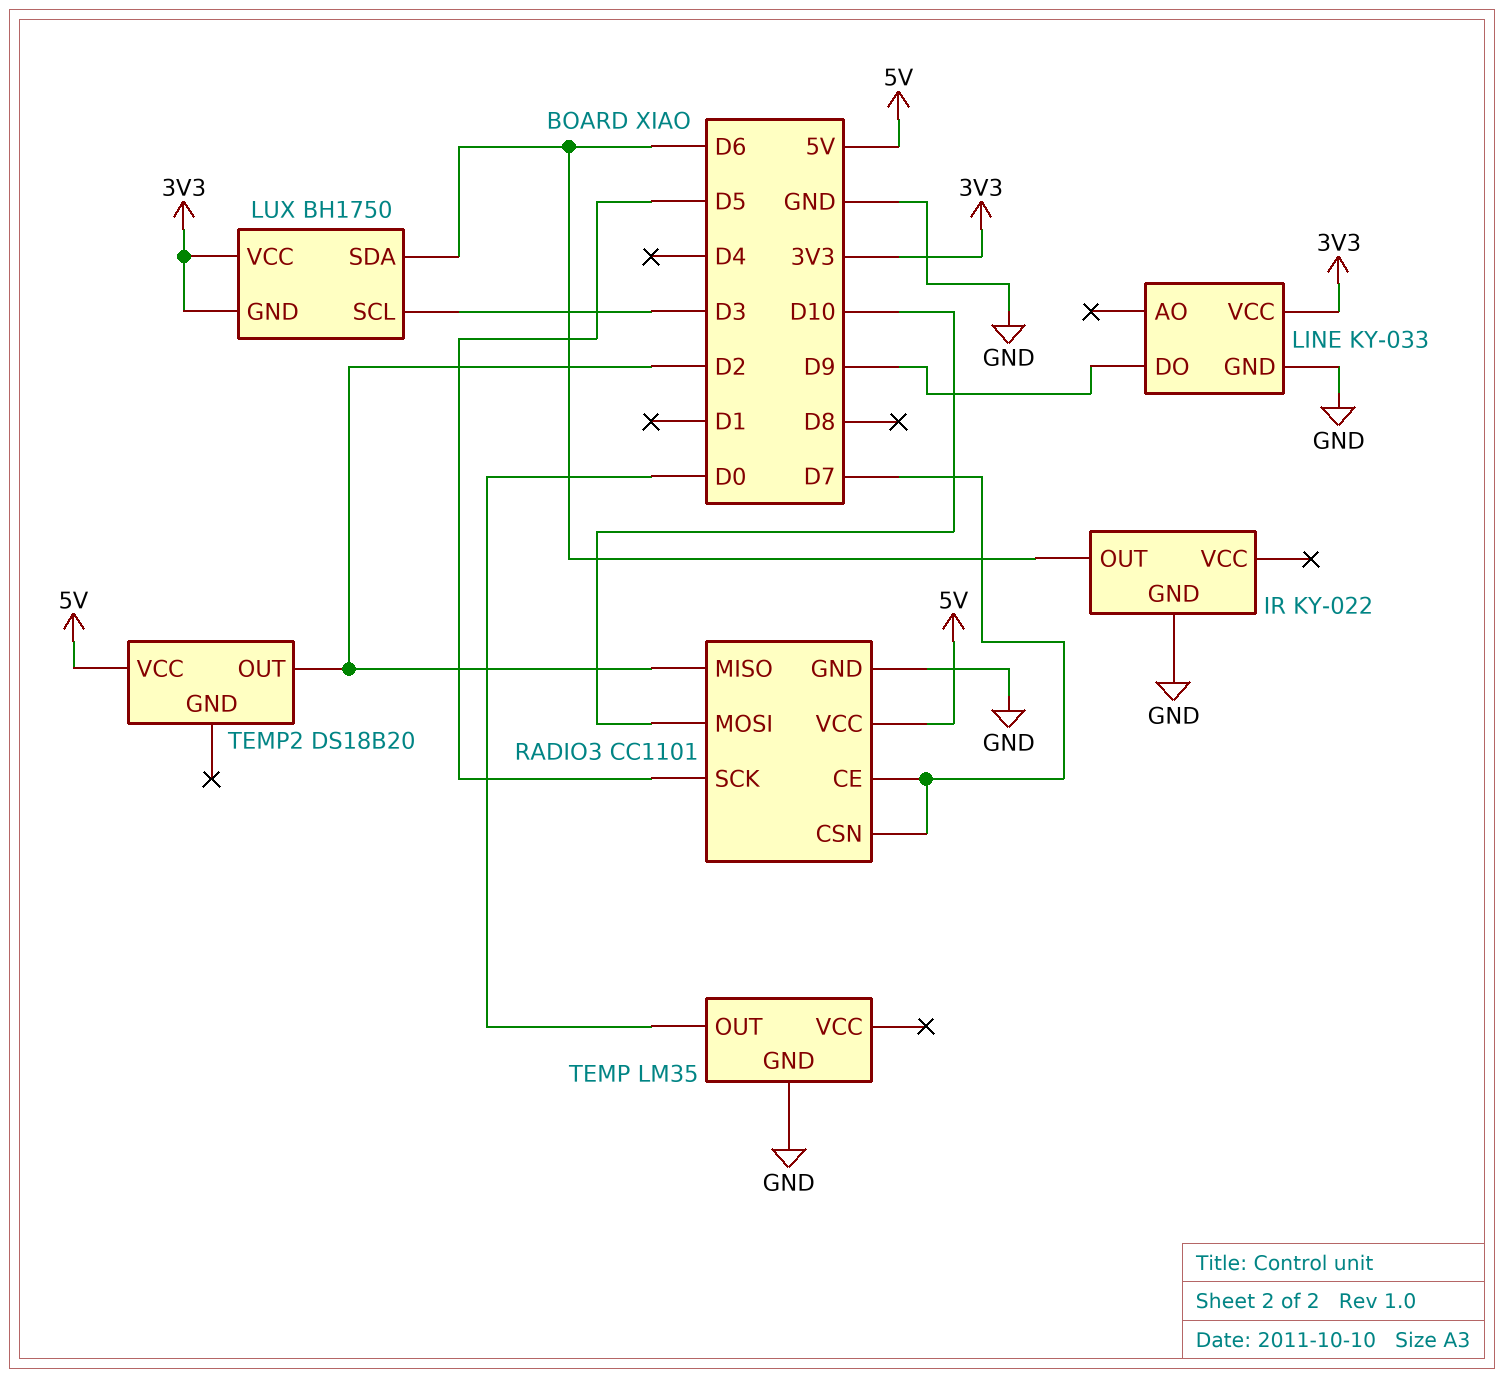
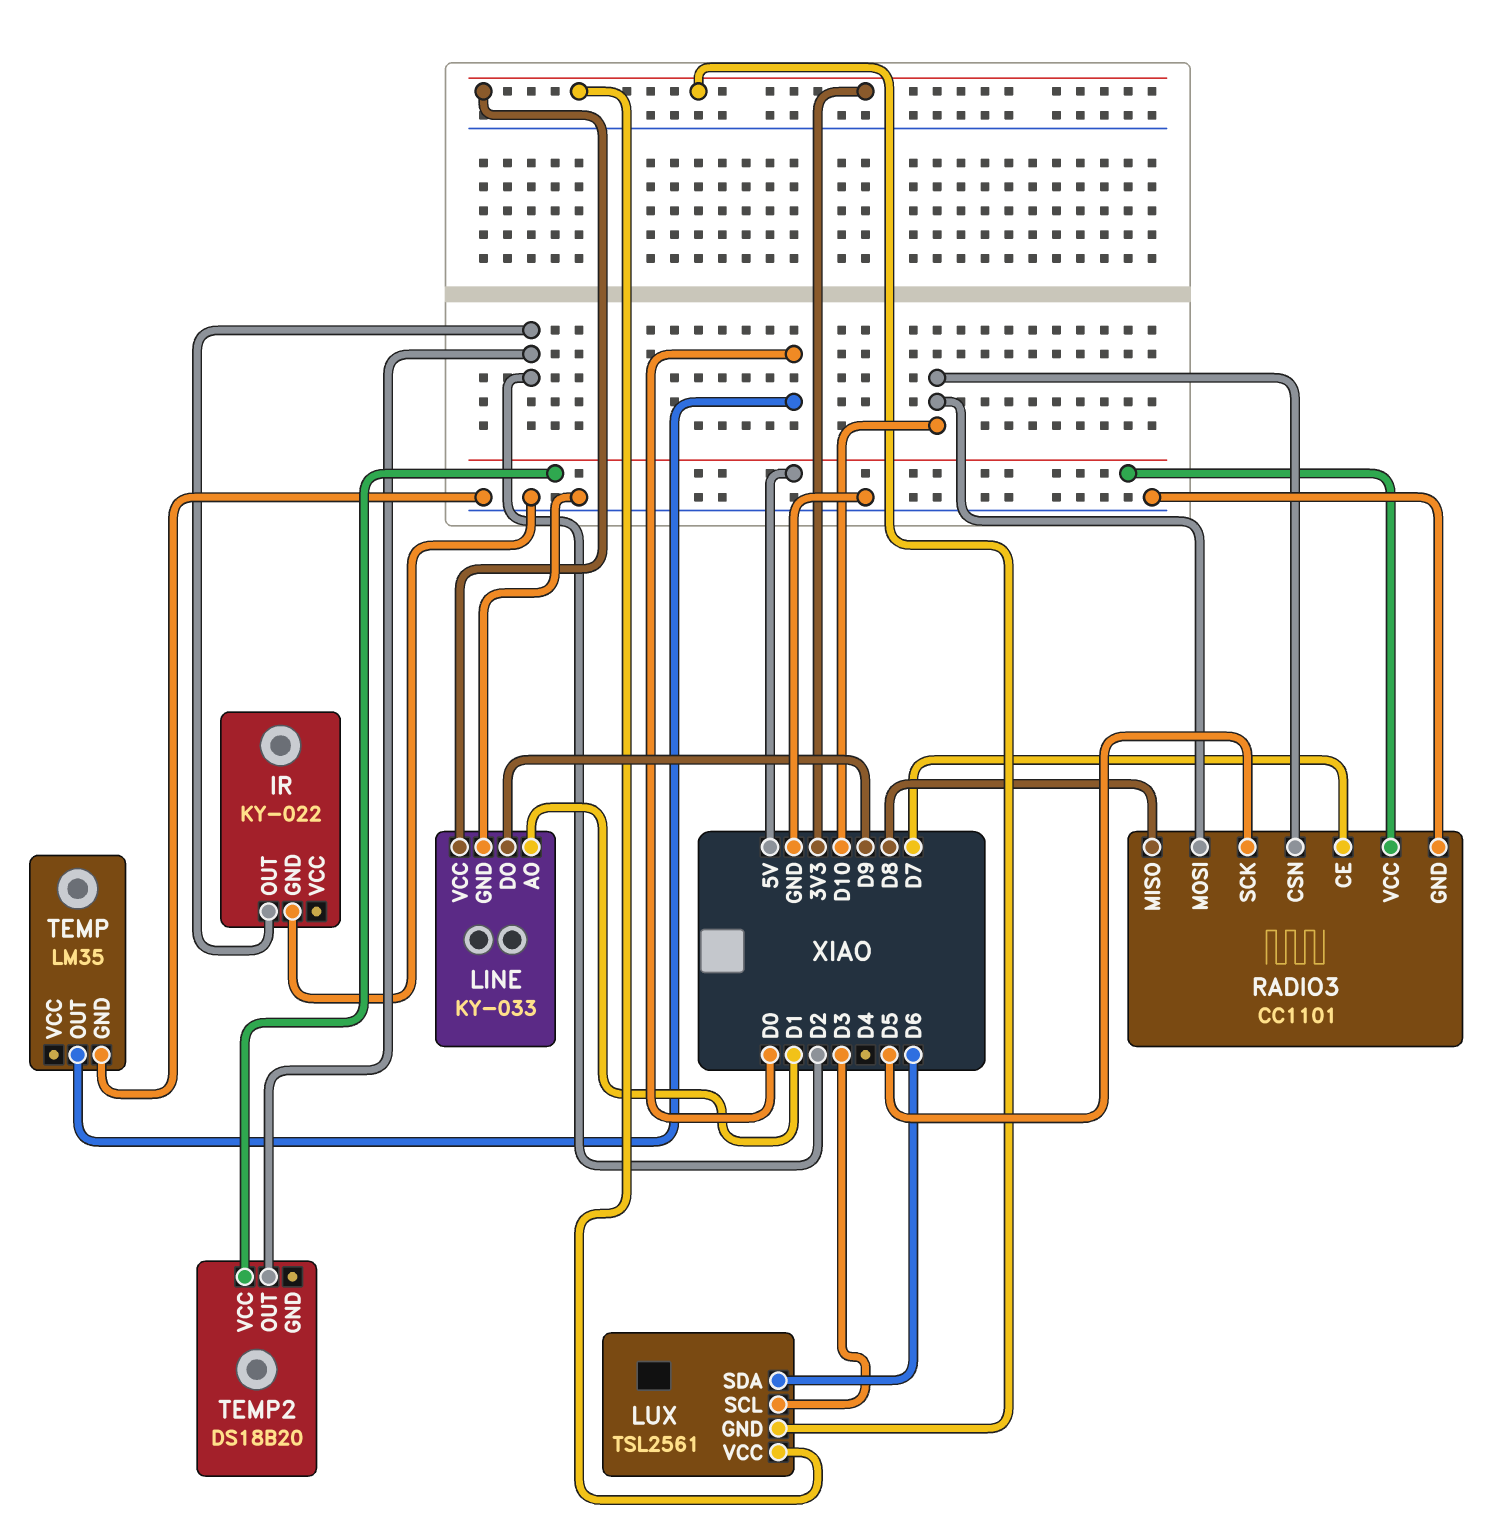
IR pin OUT: D6 -> D2
LINE pin AO: none -> D1
LUX: BH1750 -> TSL2561
RADIO3 pin CSN: D7 -> D10
RADIO3 pin MISO: D2 -> D8

